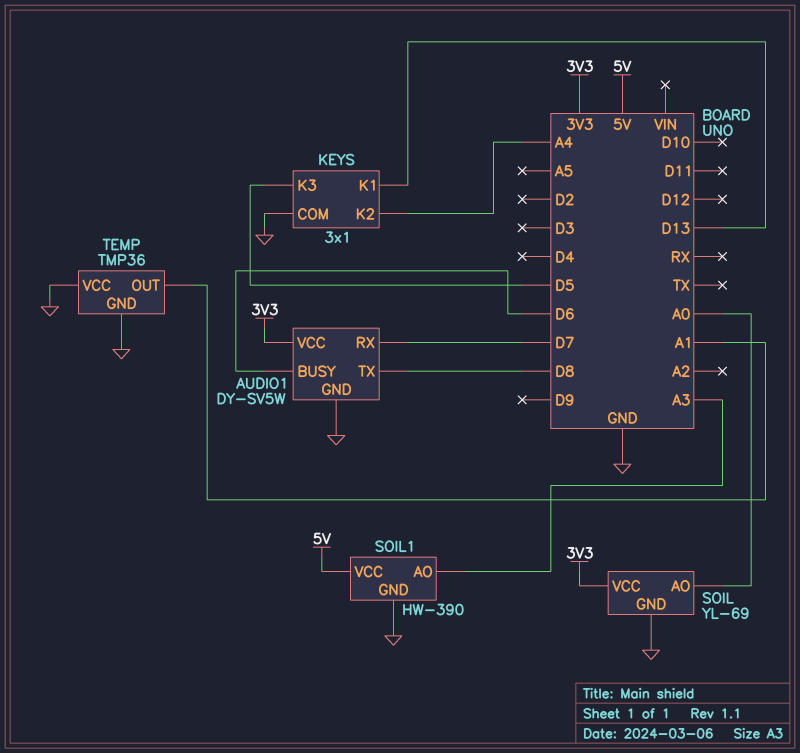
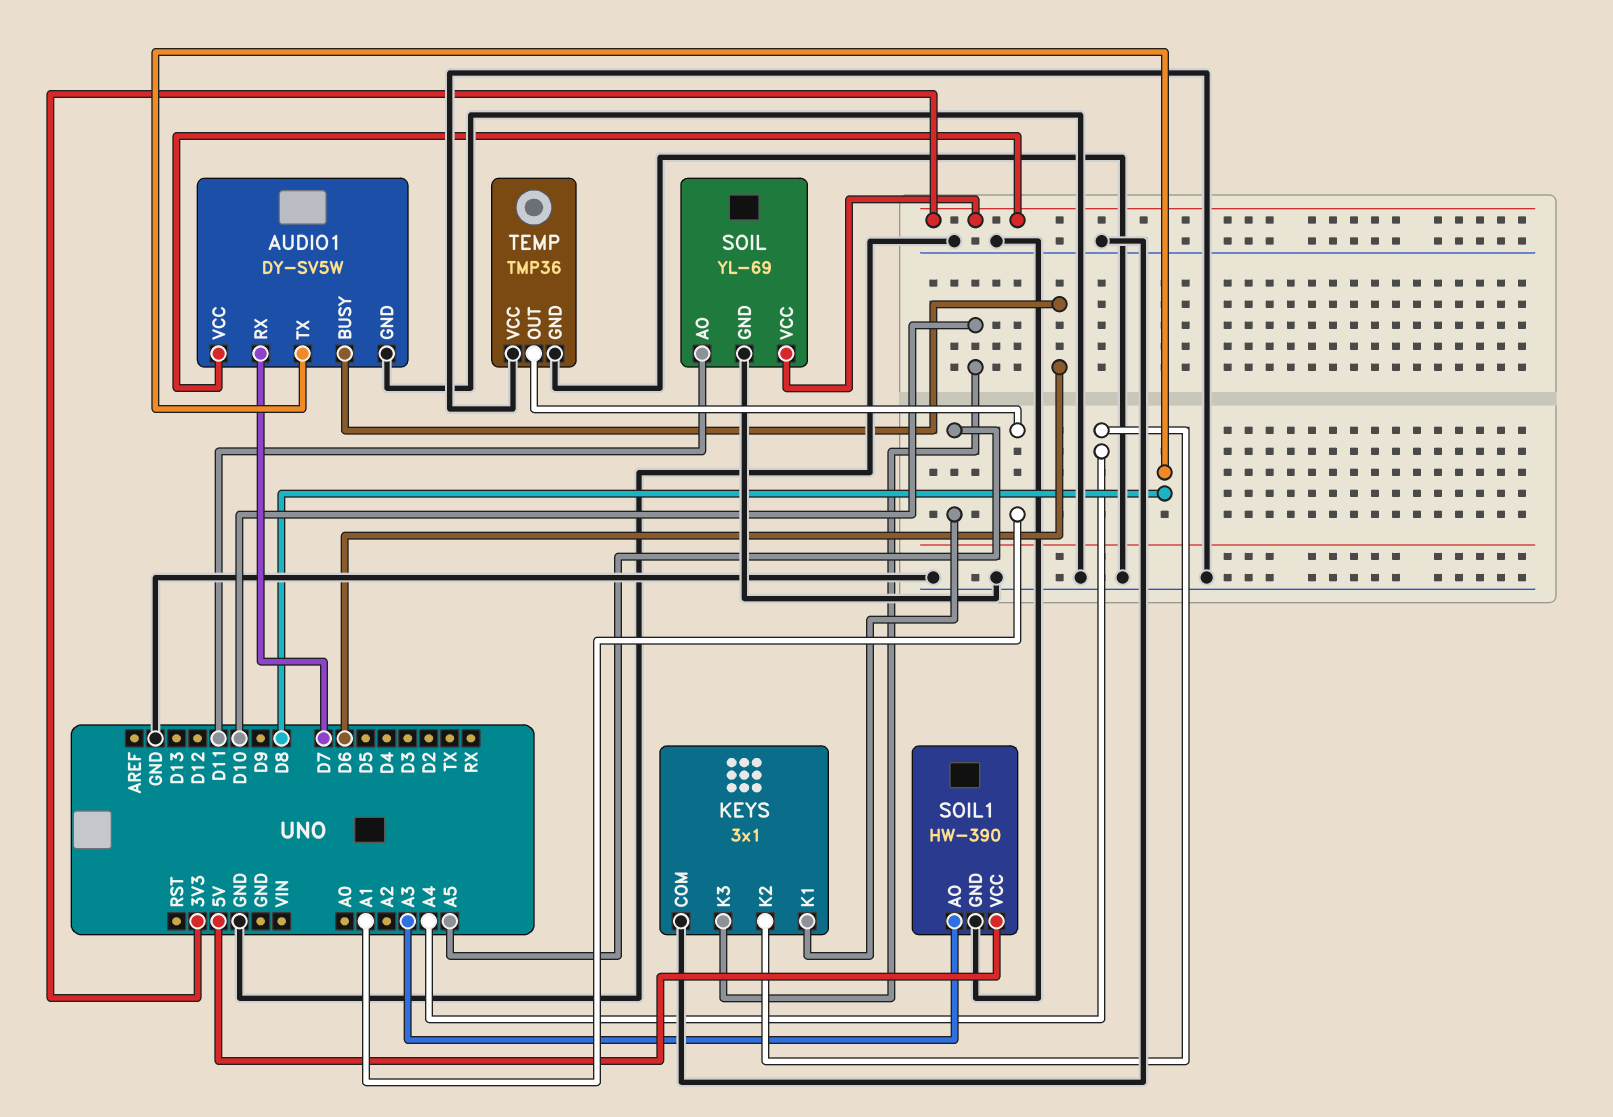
KEYS pin K1: D13 -> A5
KEYS pin K3: D5 -> D10
SOIL pin AO: A0 -> D11

